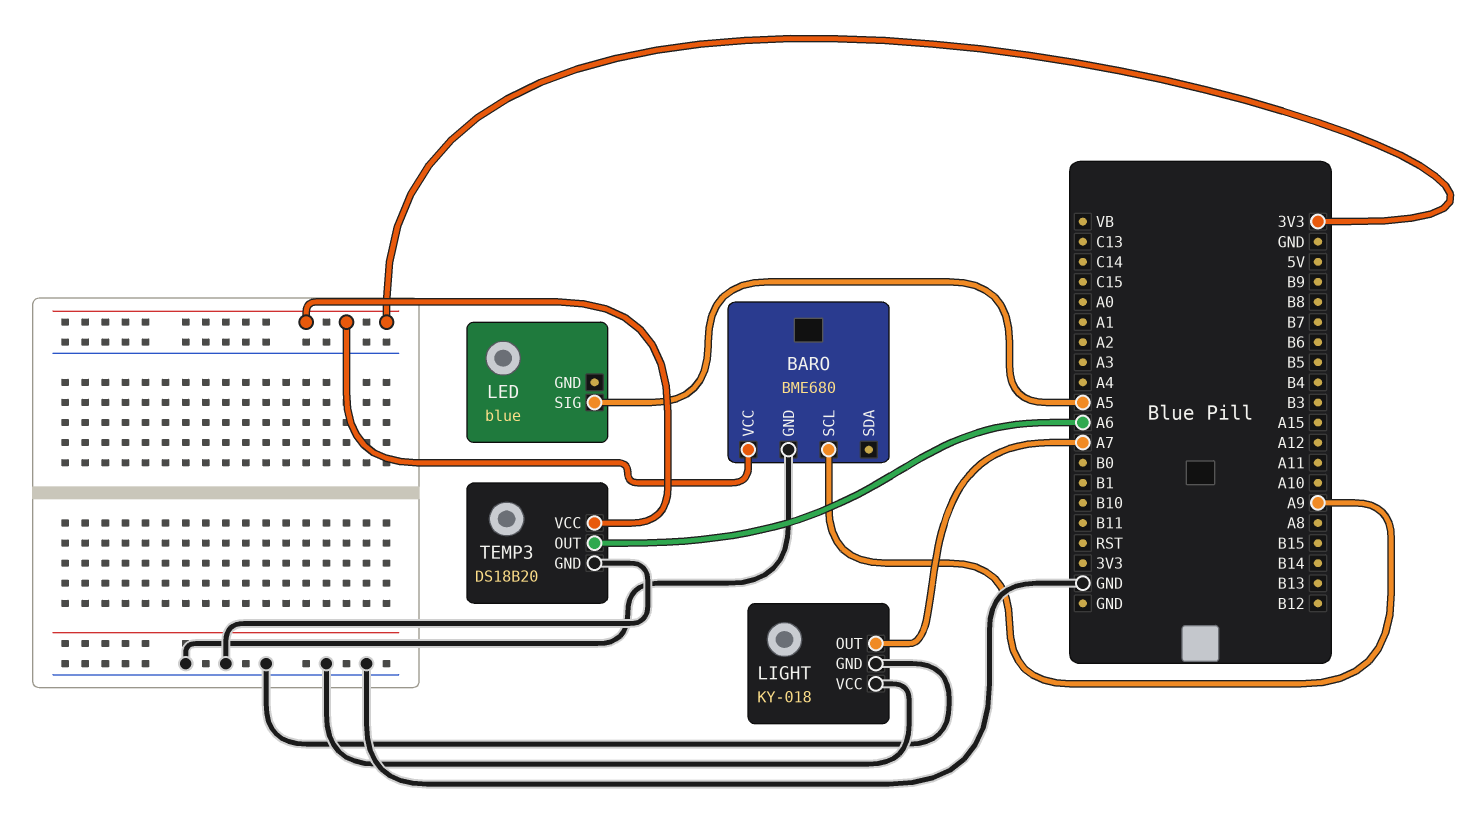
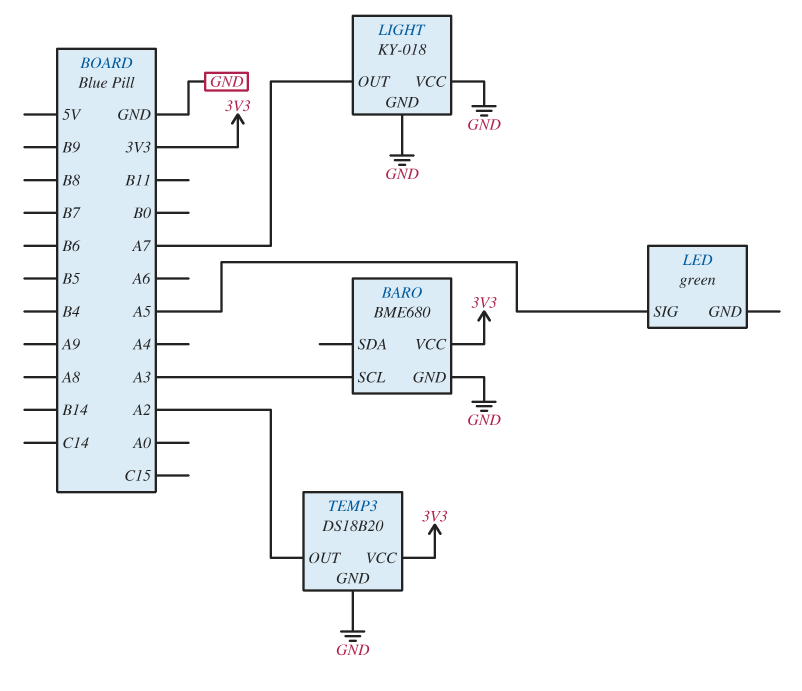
BARO pin SCL: A9 -> A3
LED: blue -> green
TEMP3 pin OUT: A6 -> A2

